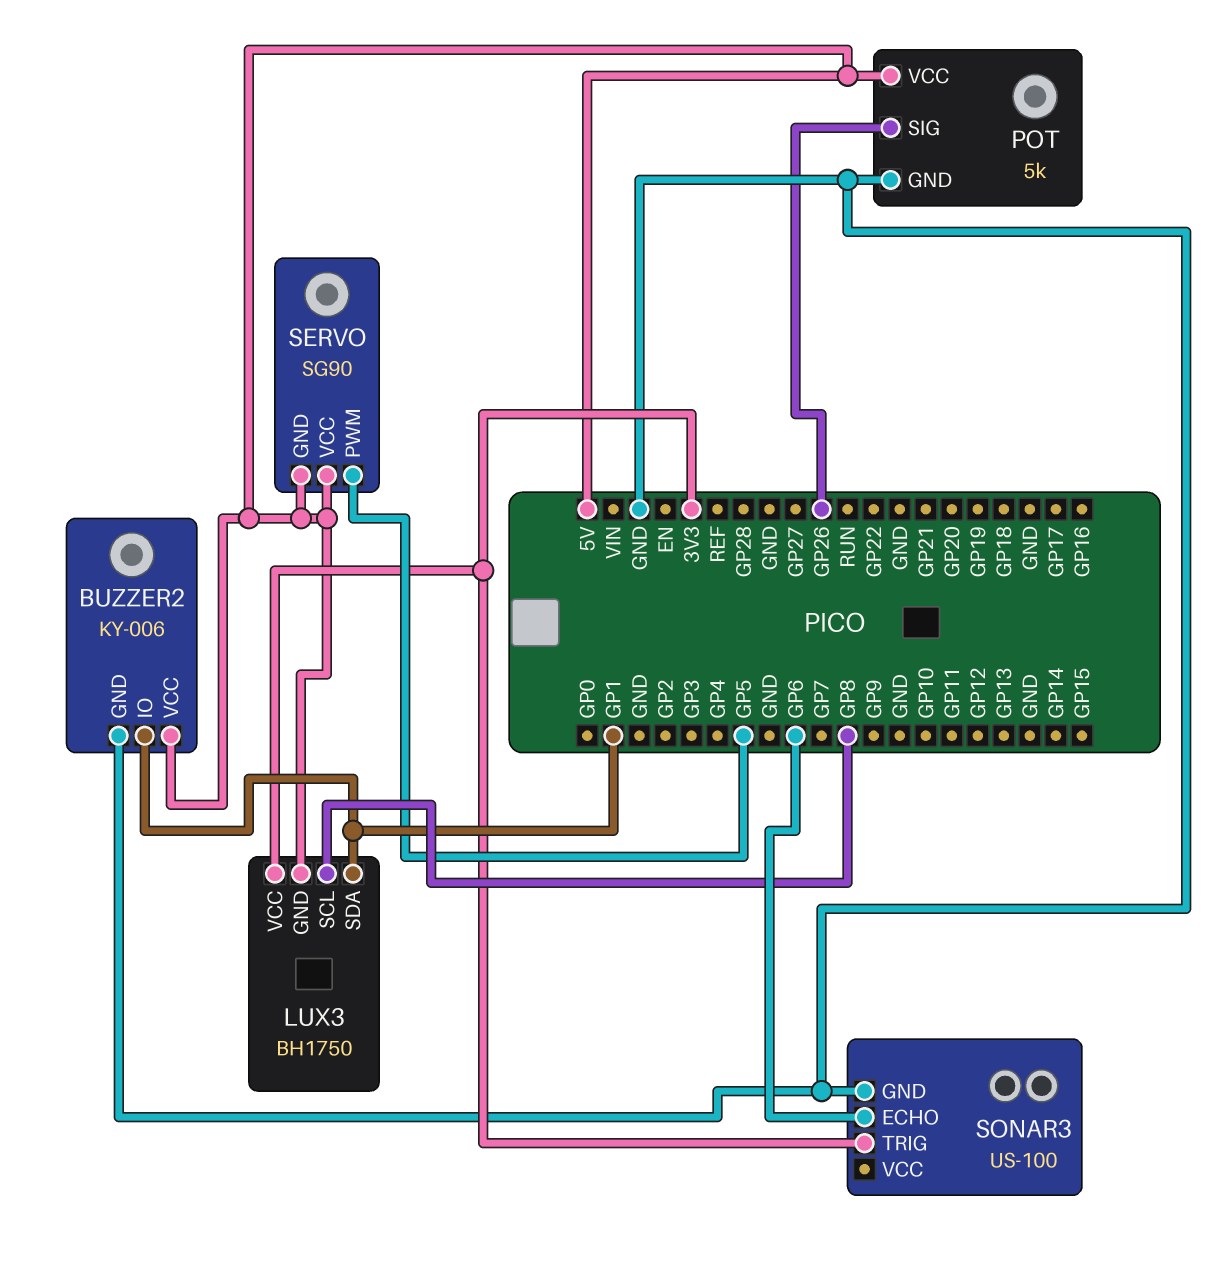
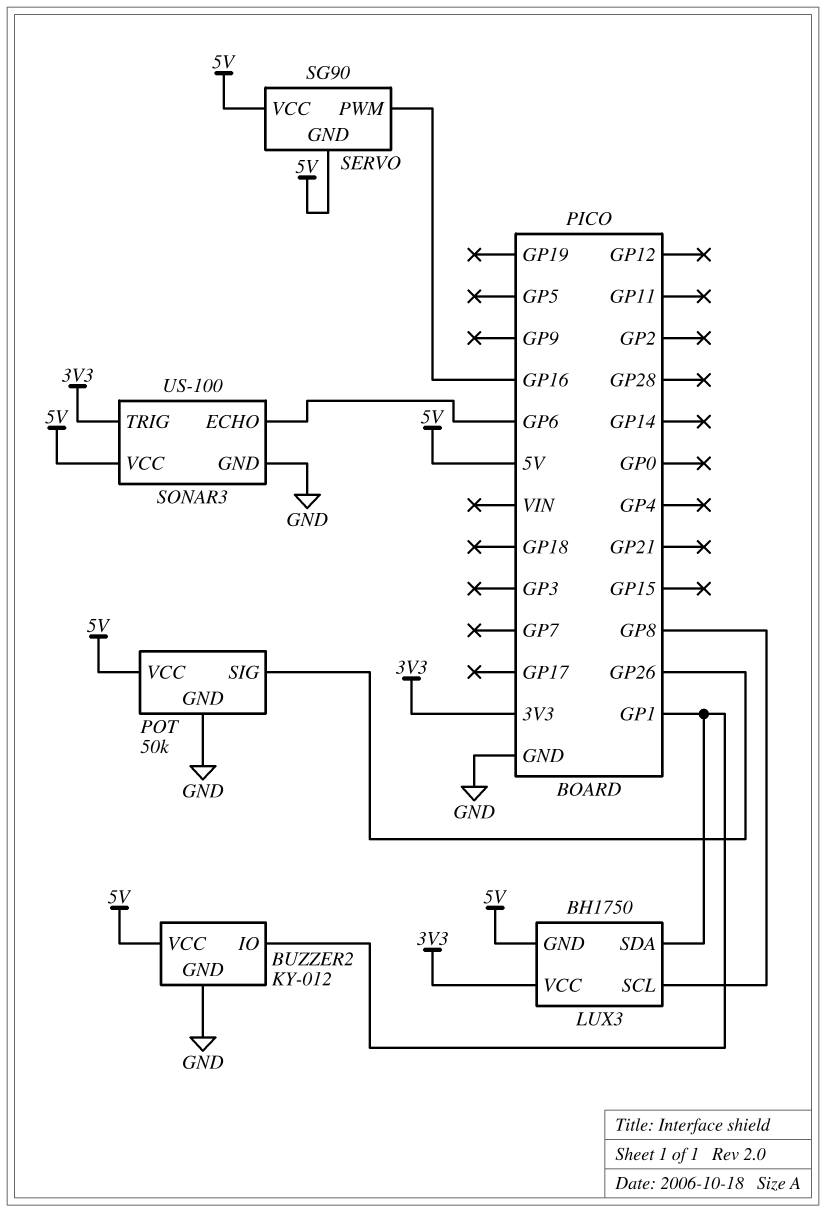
BUZZER2: KY-006 -> KY-012
POT: 5k -> 50k
SERVO pin PWM: GP5 -> GP16
SONAR3 pin VCC: none -> 5V

